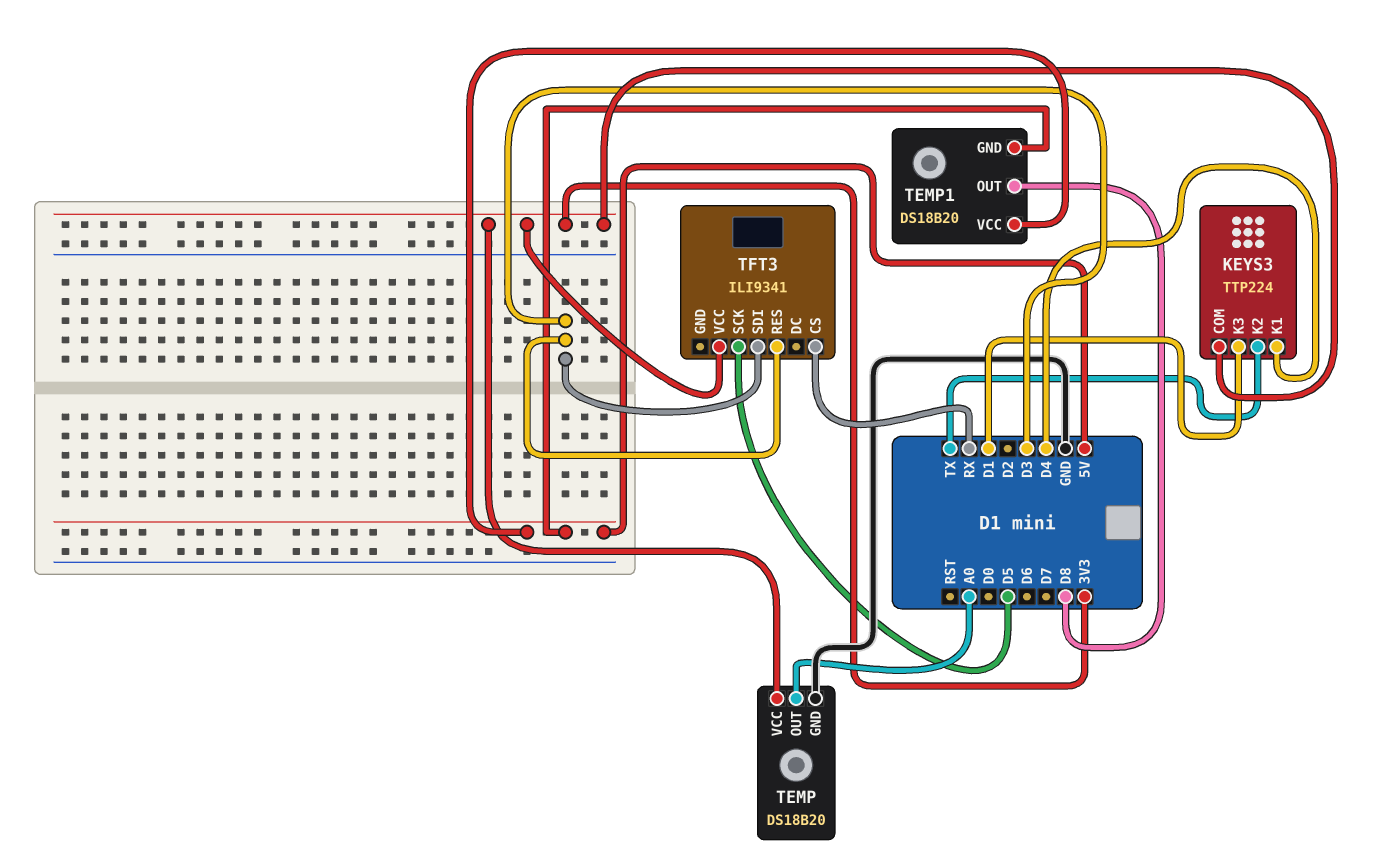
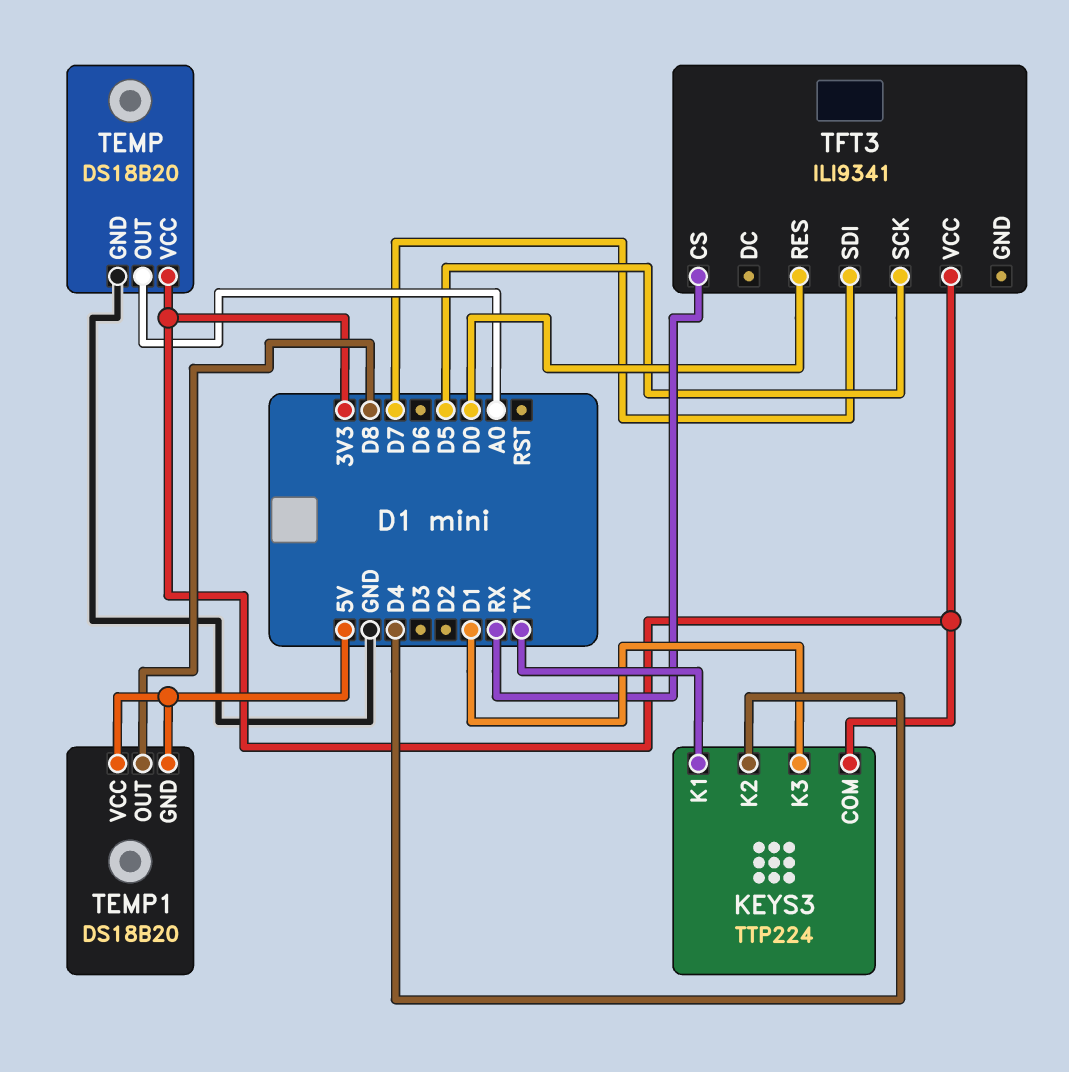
KEYS3 pin K1: D4 -> TX
KEYS3 pin K2: TX -> D4
TFT3 pin RES: D3 -> D0
TFT3 pin SDI: D3 -> D7

